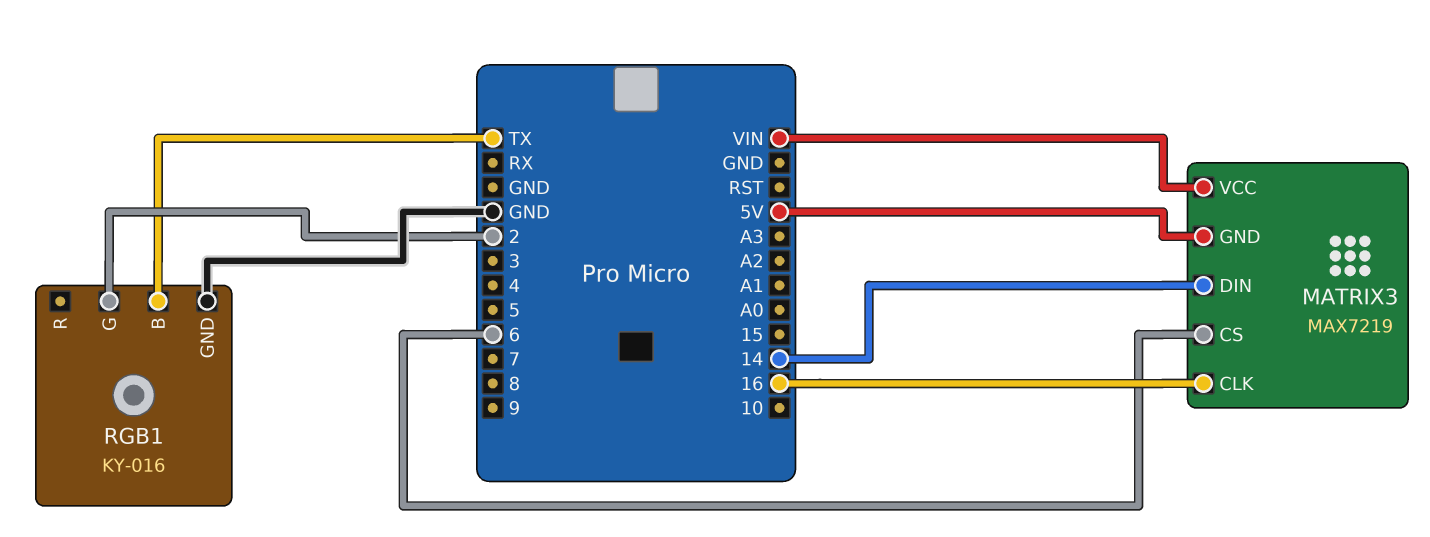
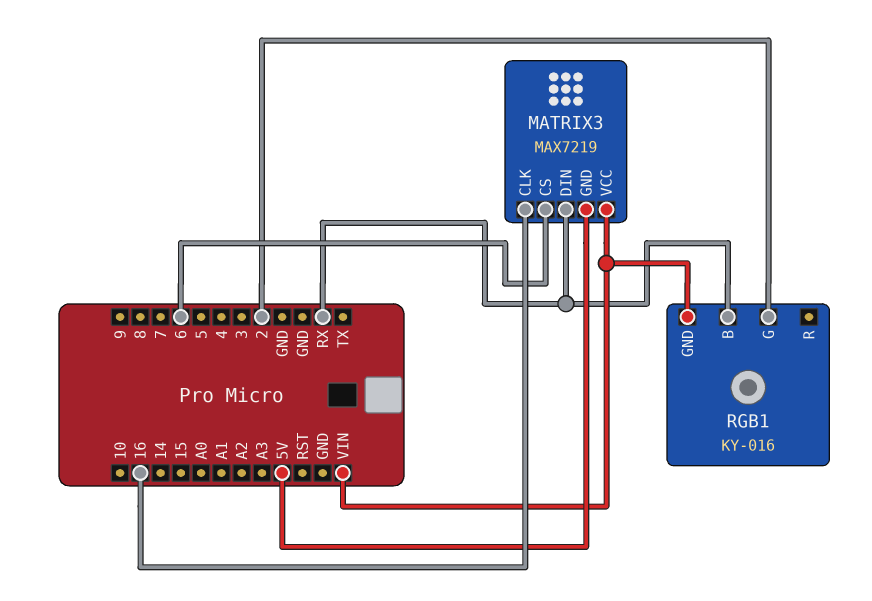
MATRIX3 pin DIN: 14 -> RX
RGB1 pin B: TX -> RX
RGB1 pin GND: GND -> VIN

